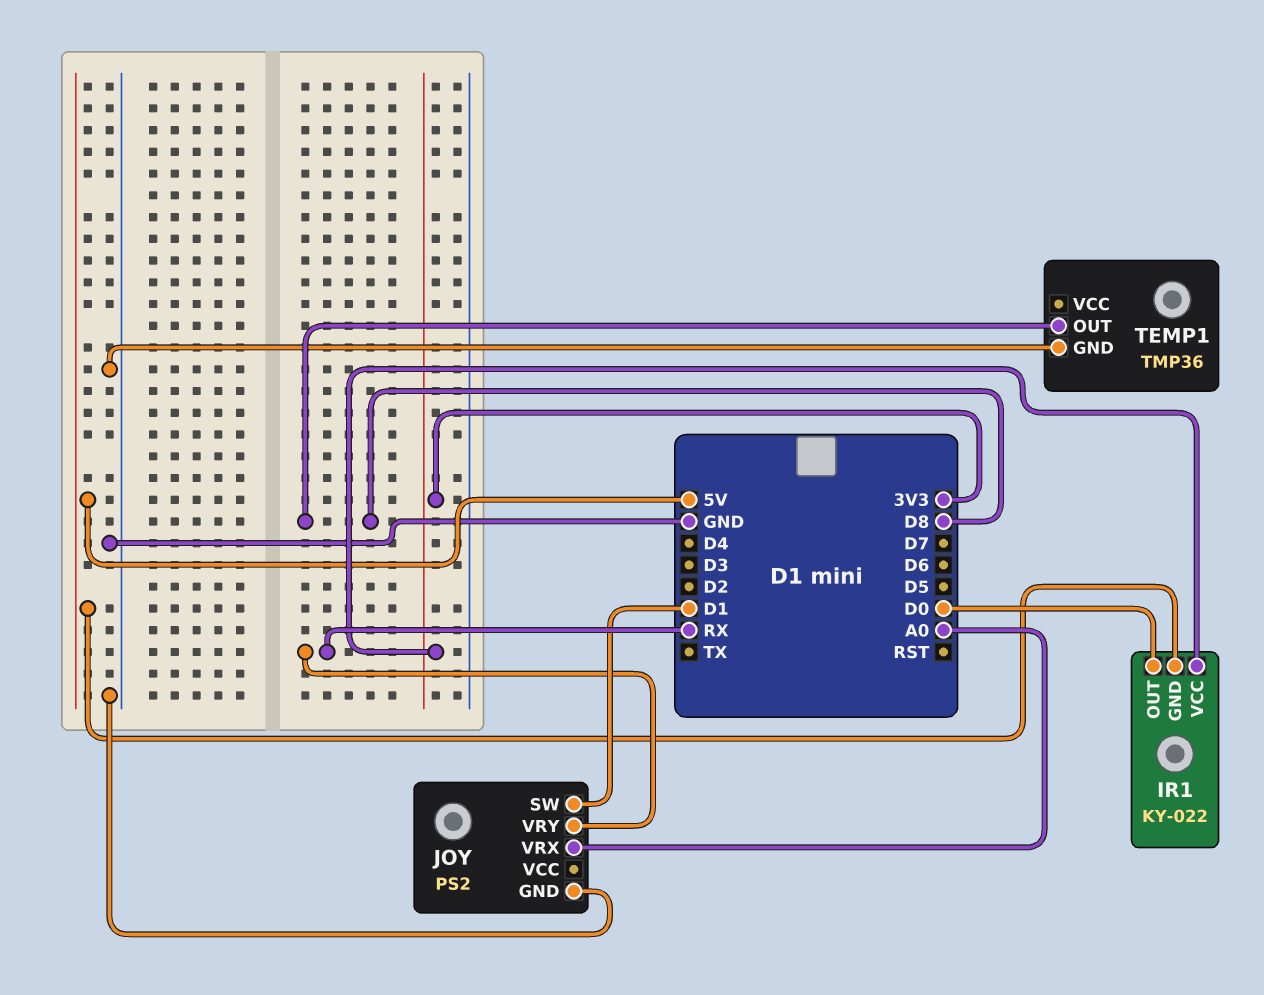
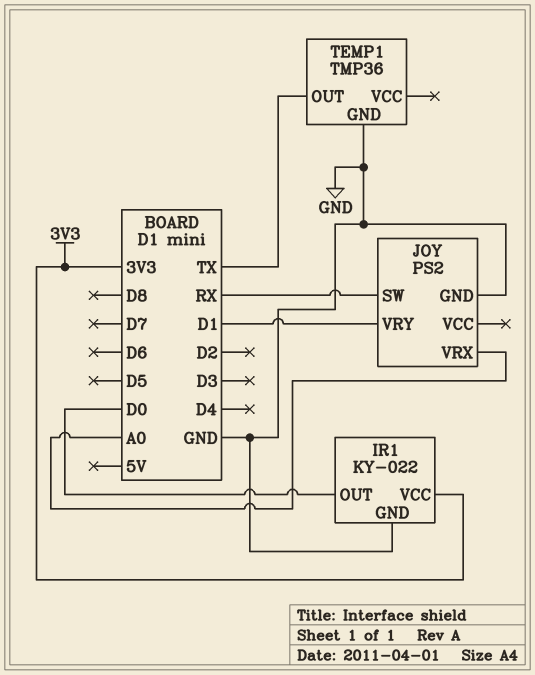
IR1 pin GND: 5V -> GND
JOY pin SW: D1 -> RX
JOY pin VRY: RX -> D1
TEMP1 pin OUT: D8 -> TX

